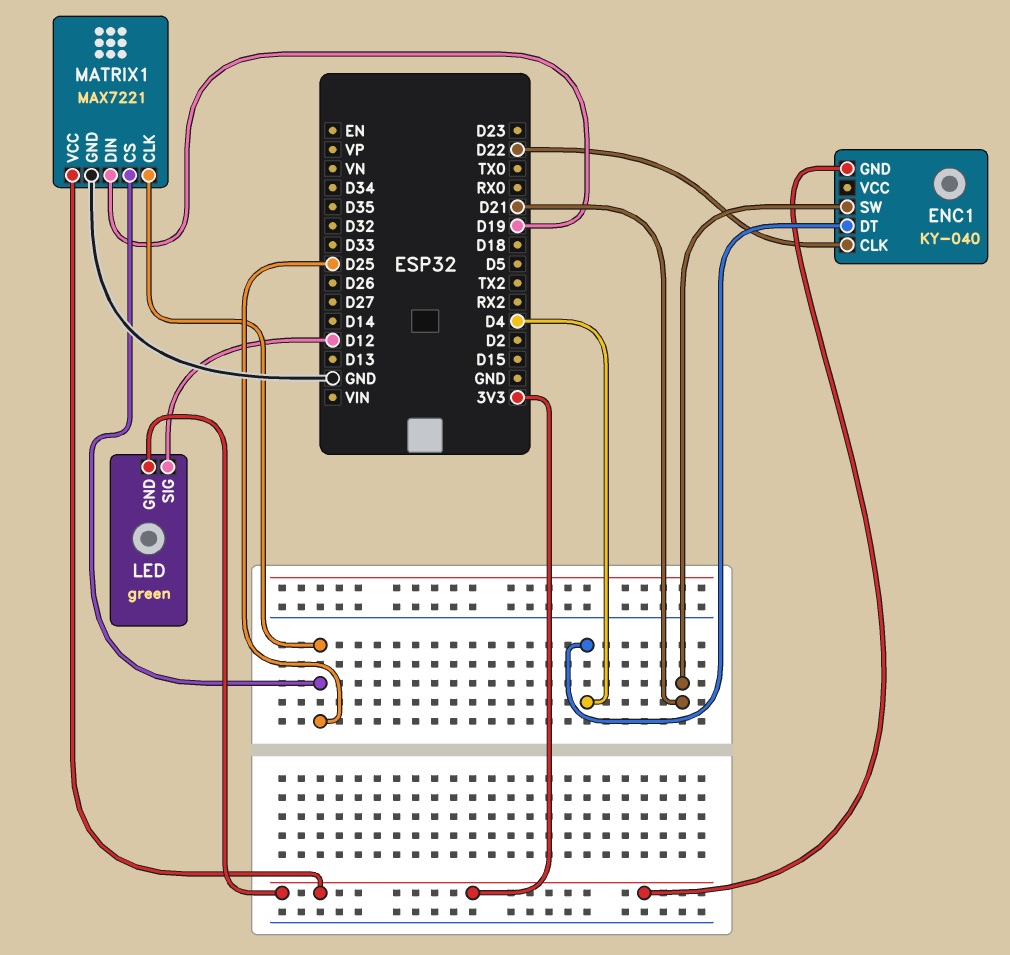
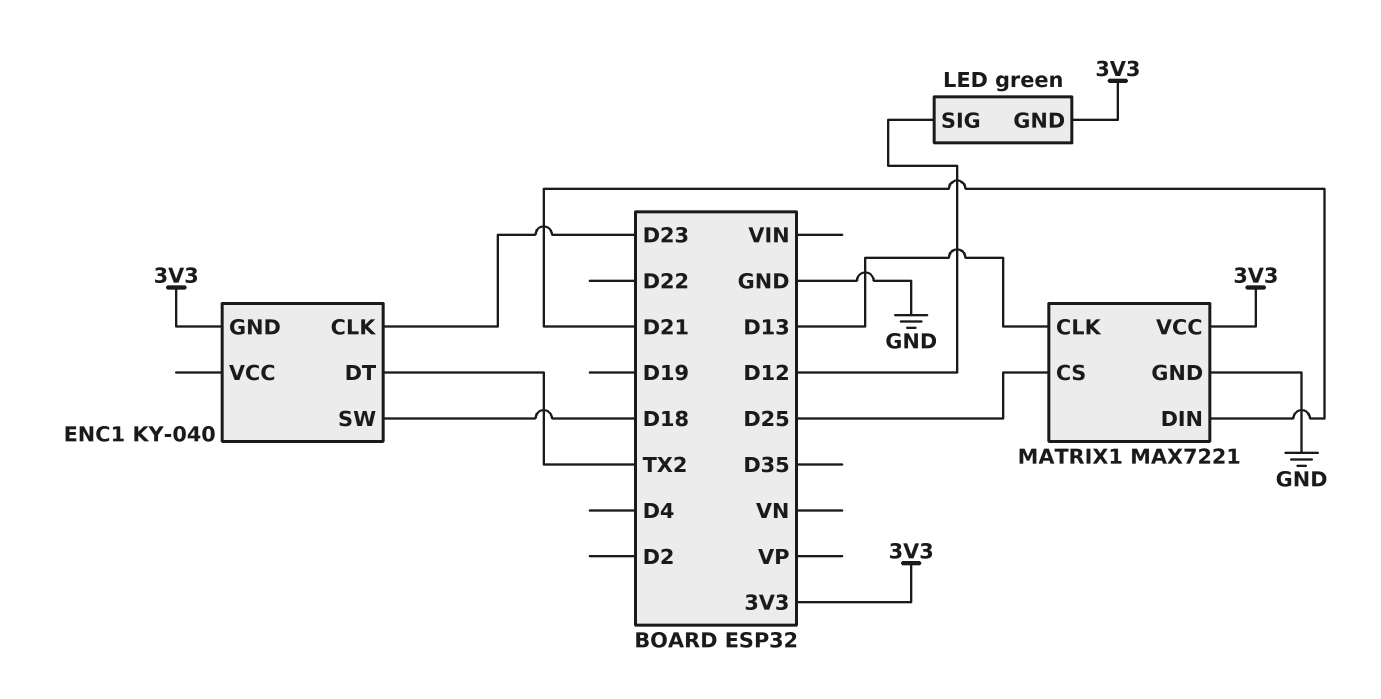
ENC1 pin CLK: D22 -> D23
ENC1 pin DT: D4 -> TX2
ENC1 pin SW: D21 -> D18
MATRIX1 pin CLK: D25 -> D13
MATRIX1 pin DIN: D19 -> D21

